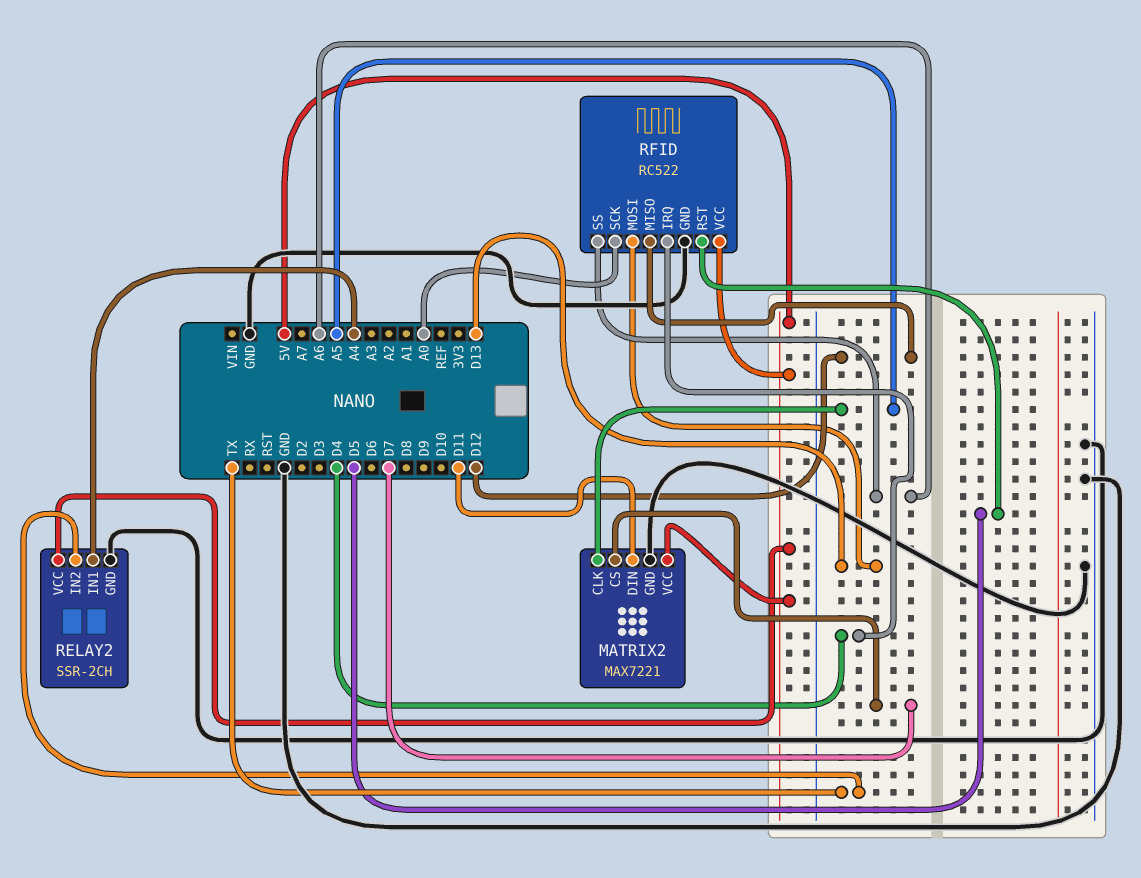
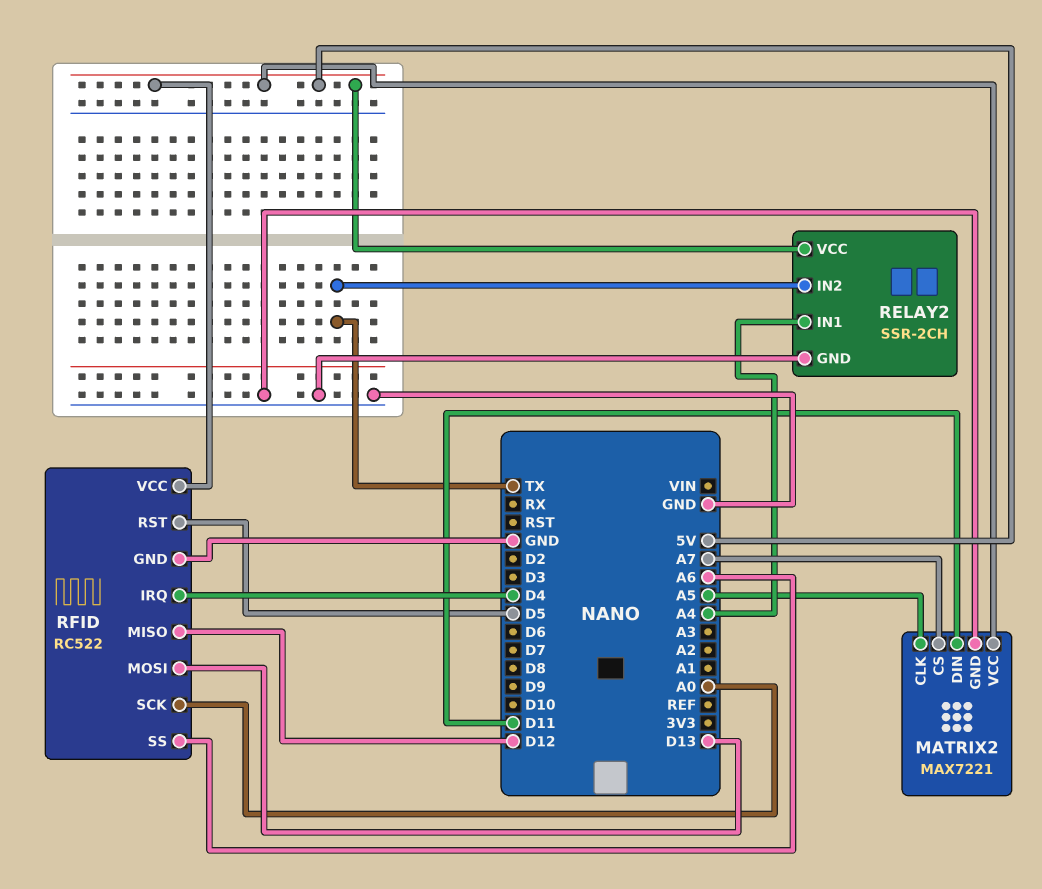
MATRIX2 pin CS: D7 -> A7

